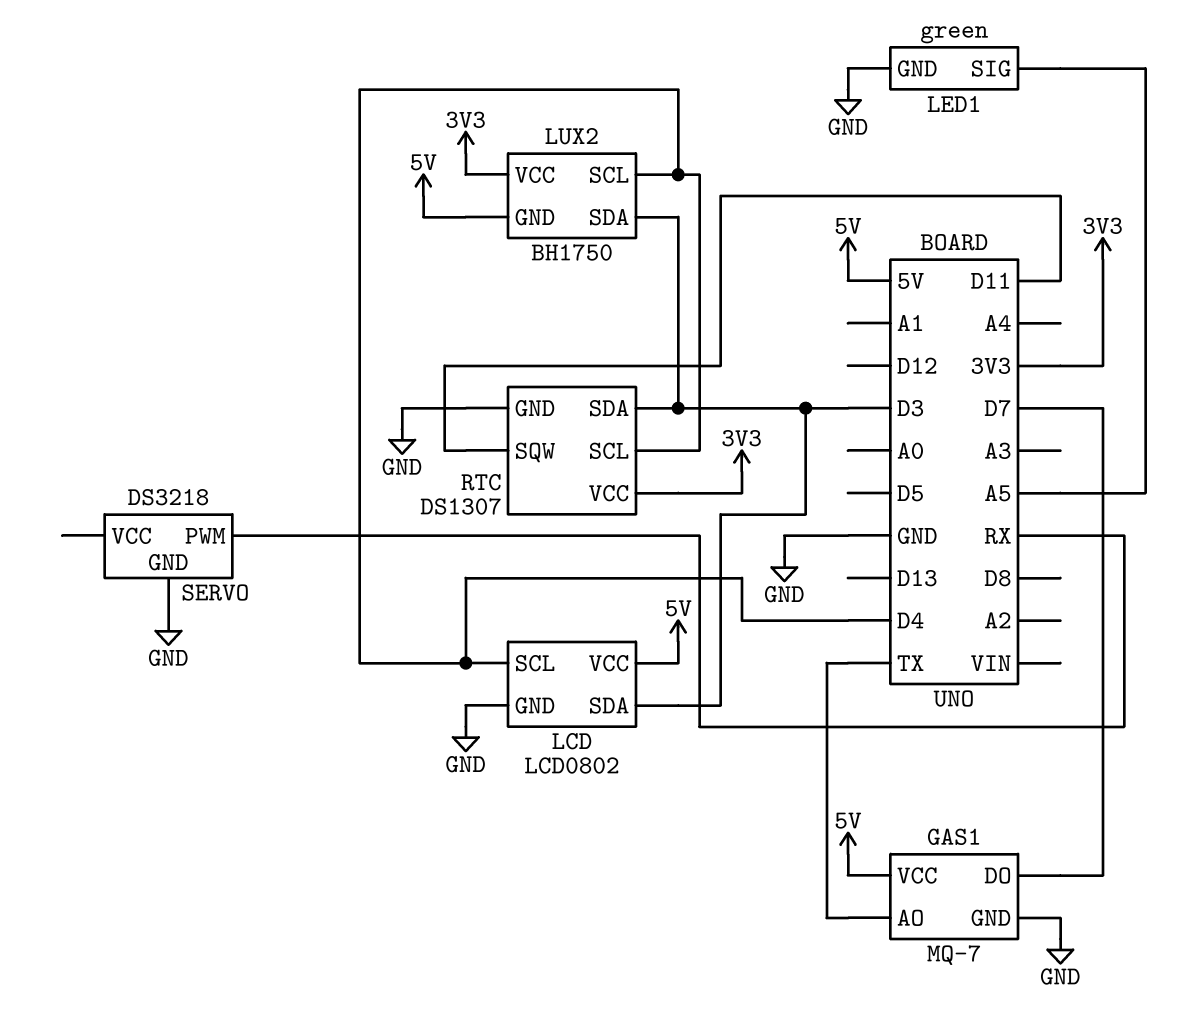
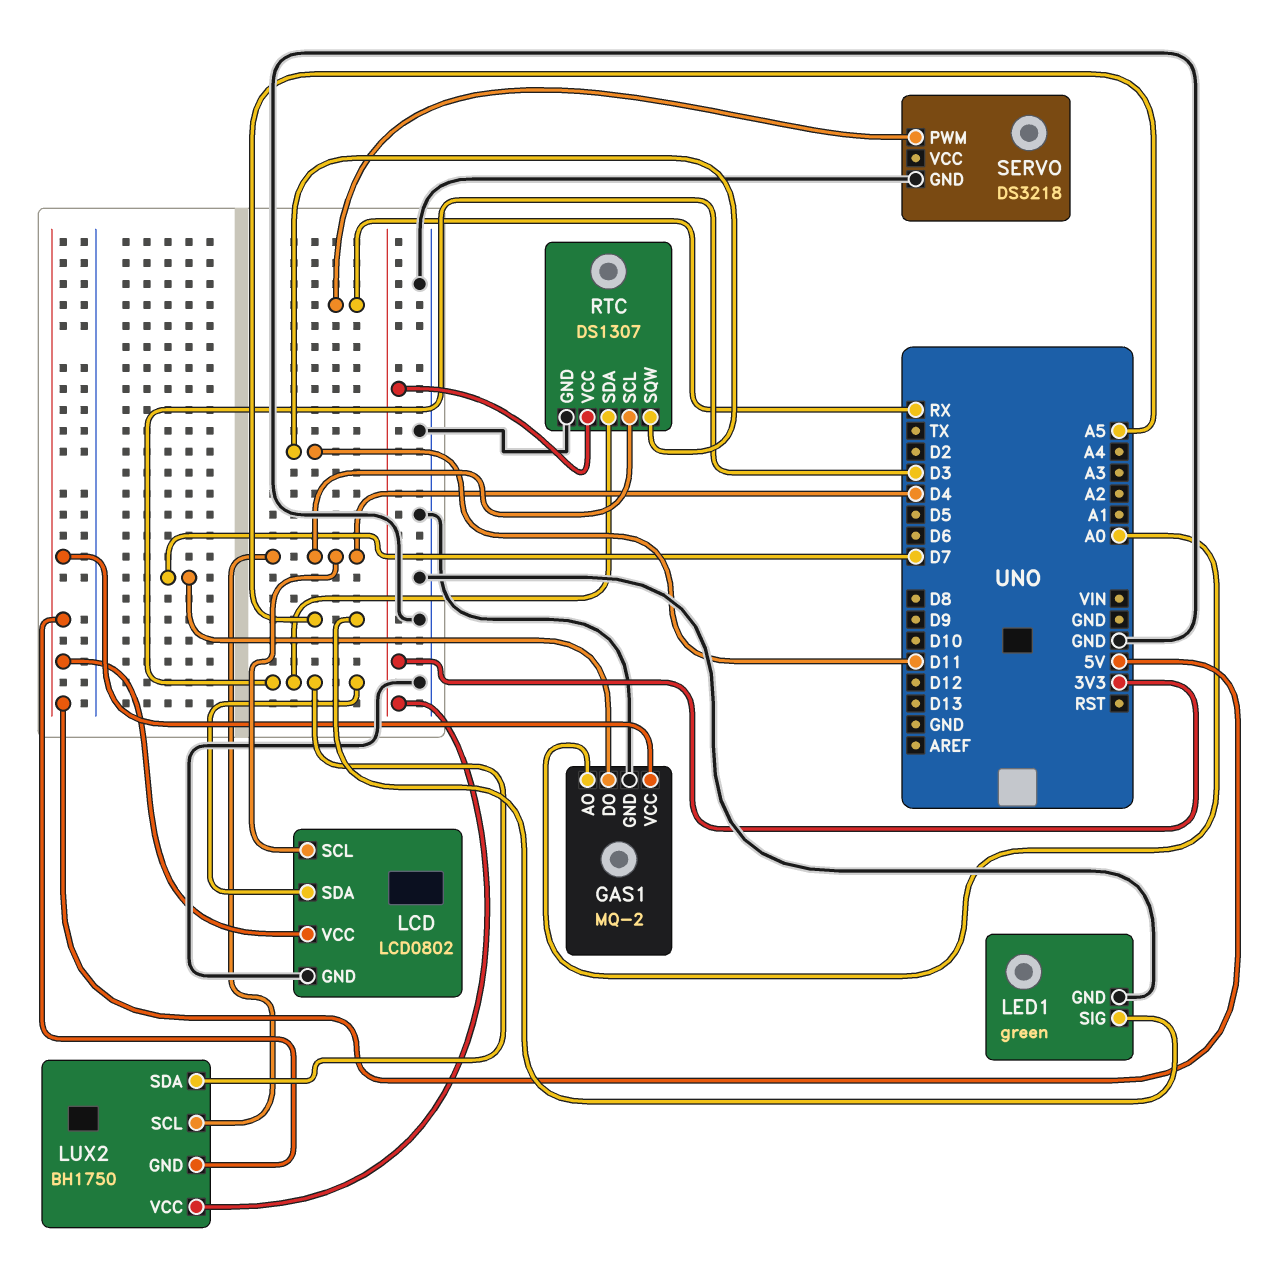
GAS1: MQ-7 -> MQ-2
GAS1 pin AO: TX -> A0

